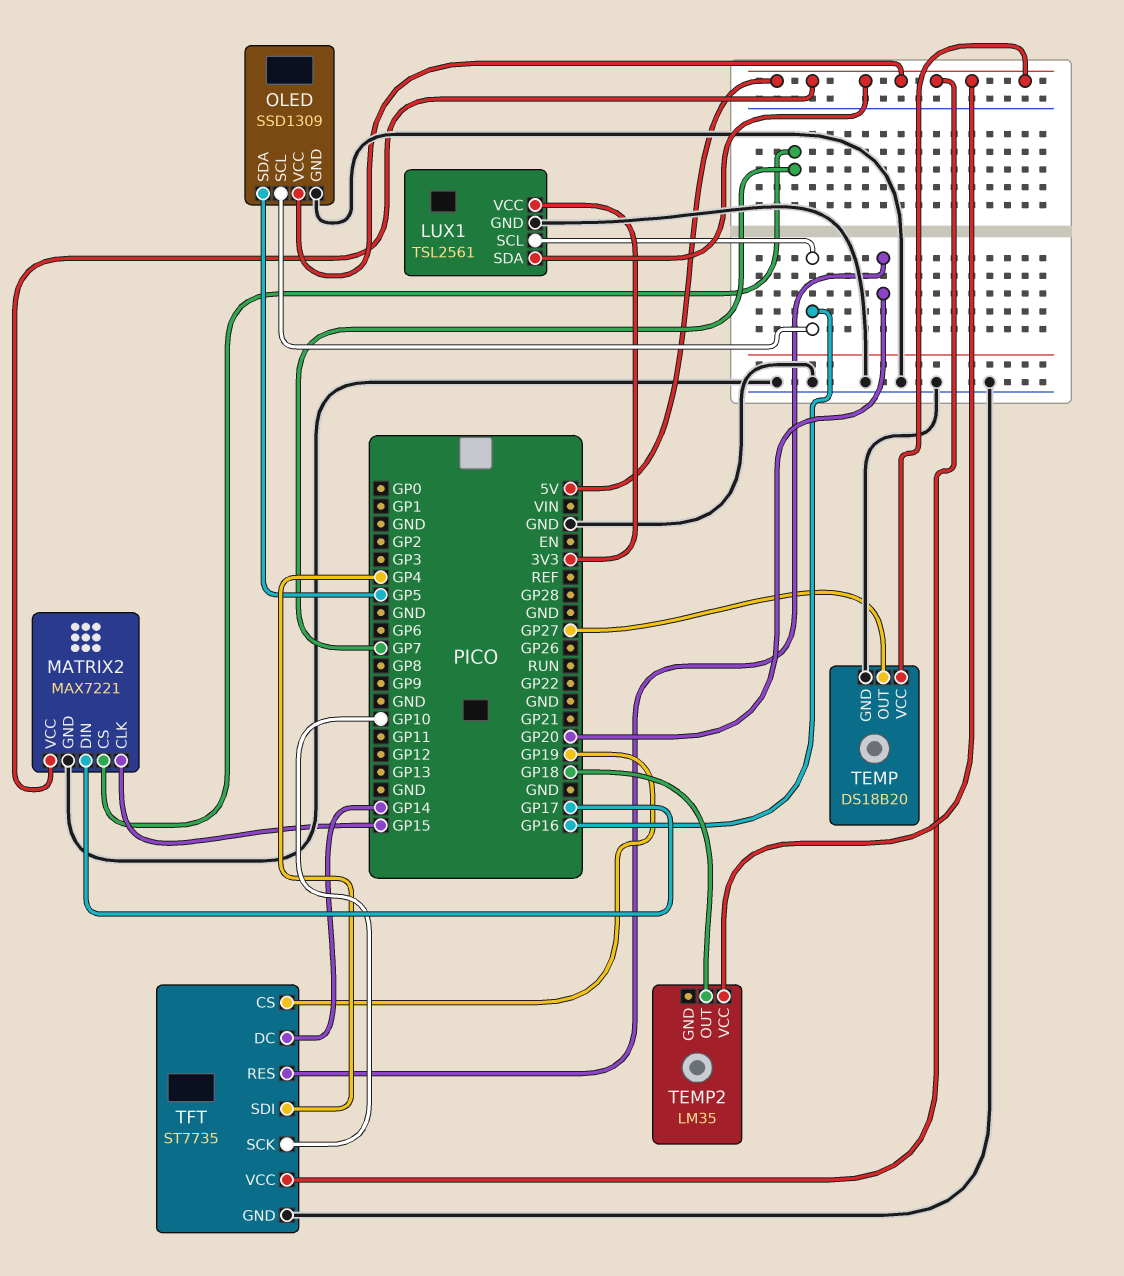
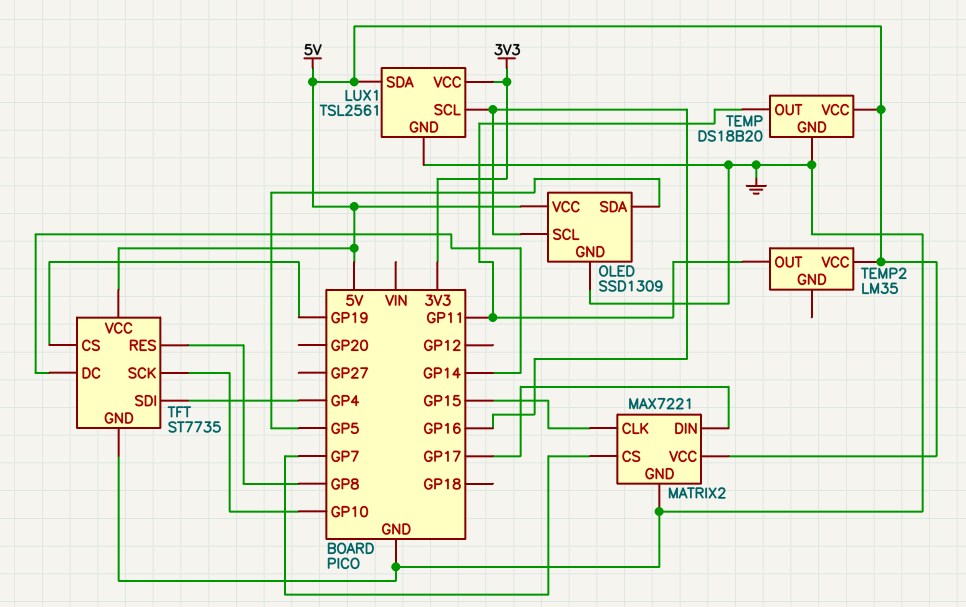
TEMP pin OUT: GP27 -> GP11
TEMP2 pin OUT: GP18 -> GP11
TFT pin RES: GP20 -> GP8

